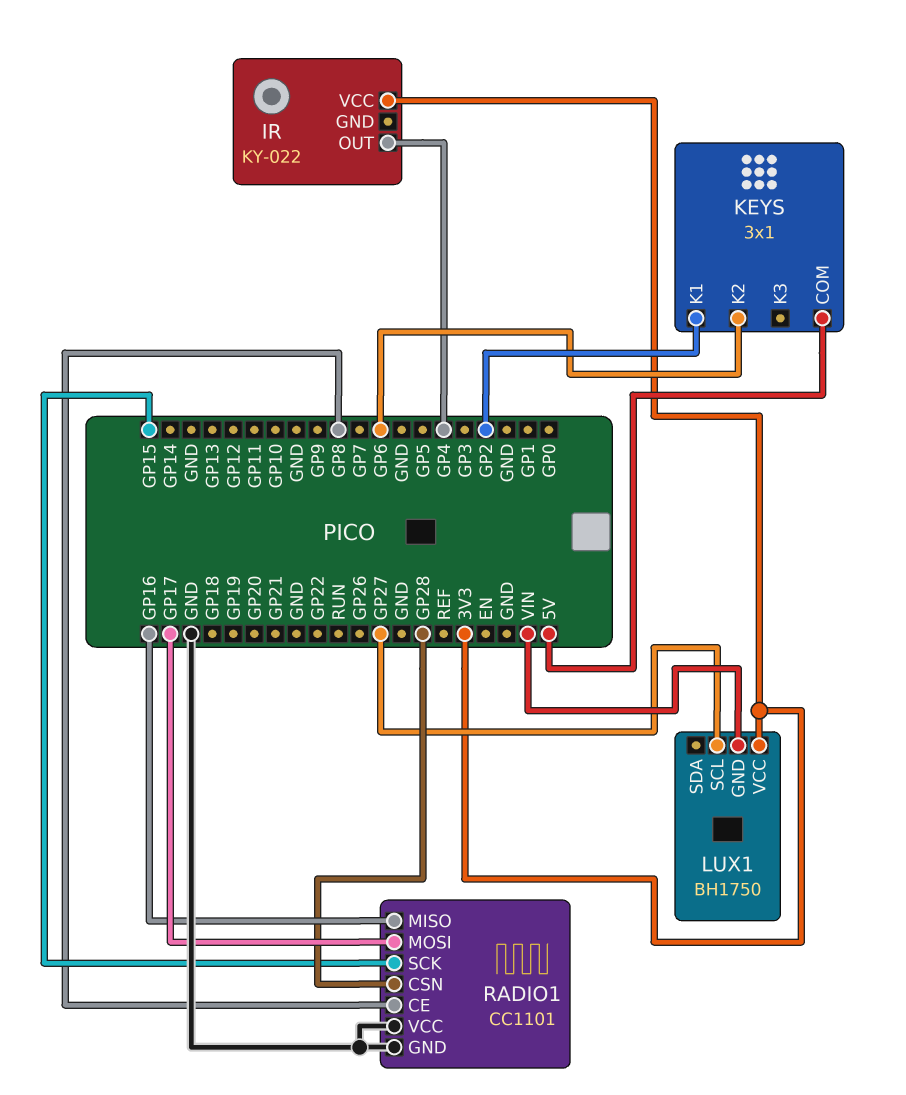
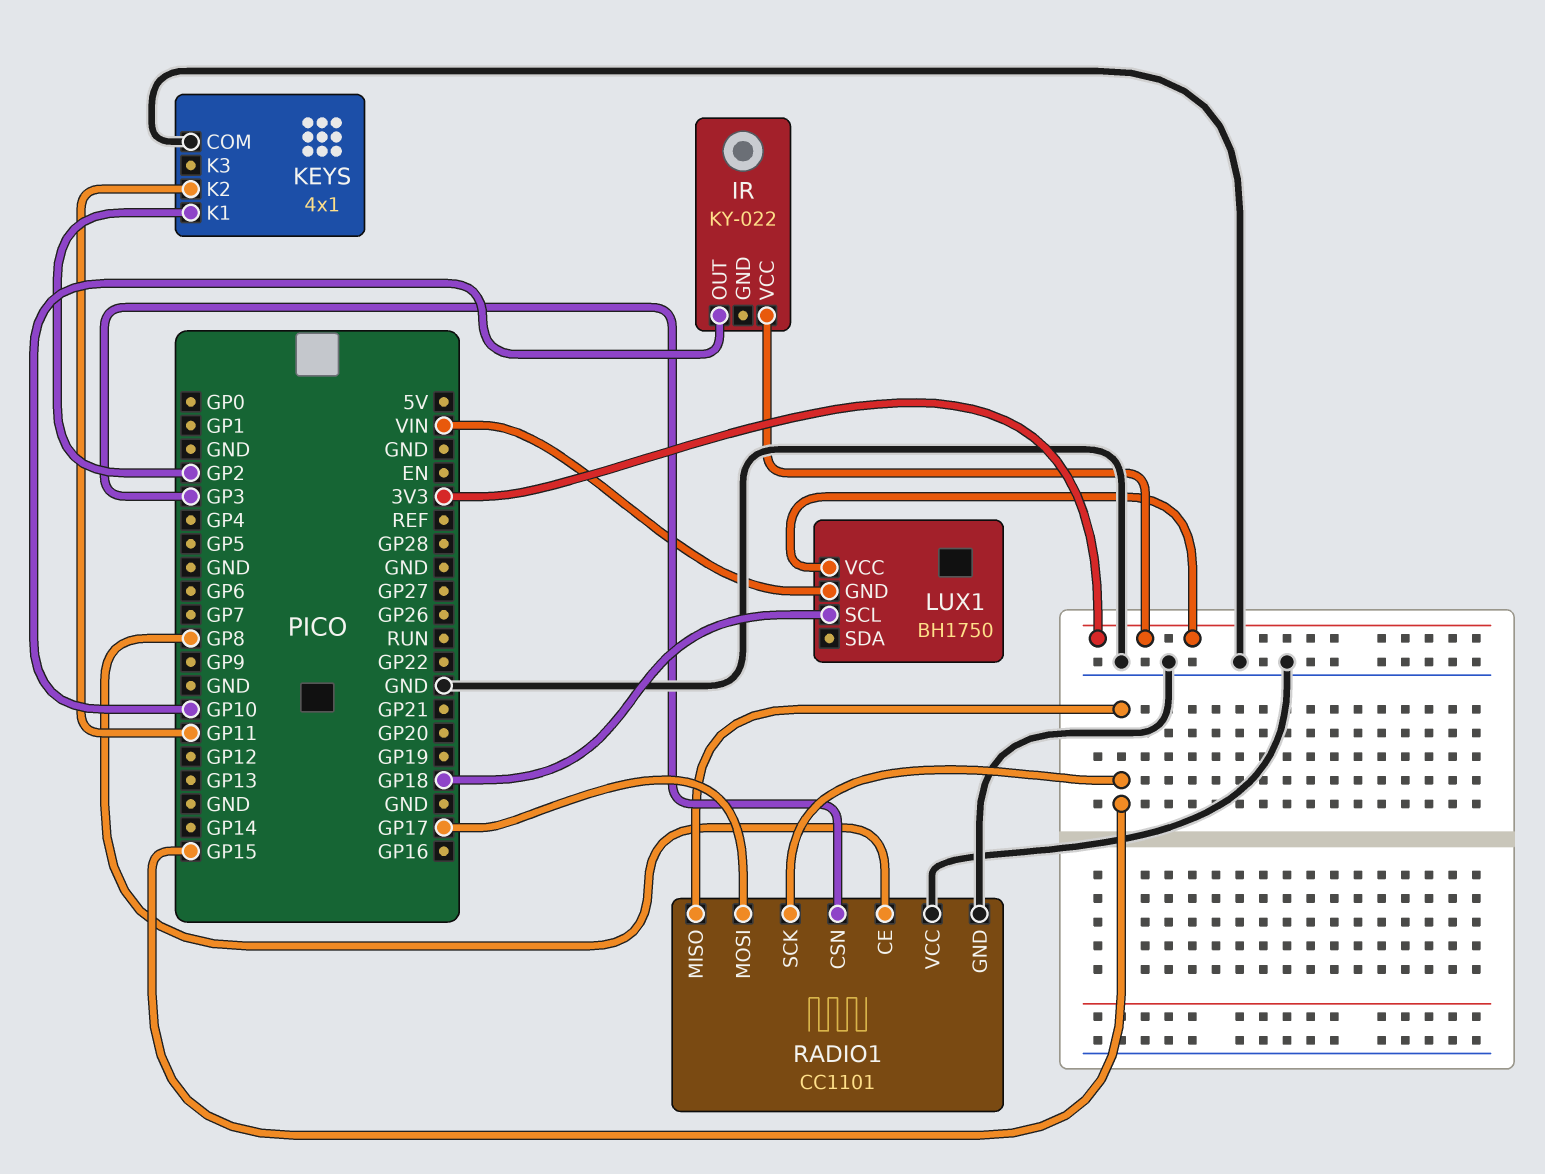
IR pin OUT: GP4 -> GP10
KEYS: 3x1 -> 4x1
KEYS pin COM: 5V -> GND
KEYS pin K2: GP6 -> GP11
LUX1 pin SCL: GP27 -> GP18
RADIO1 pin CSN: GP28 -> GP3
RADIO1 pin MISO: GP16 -> GP15

